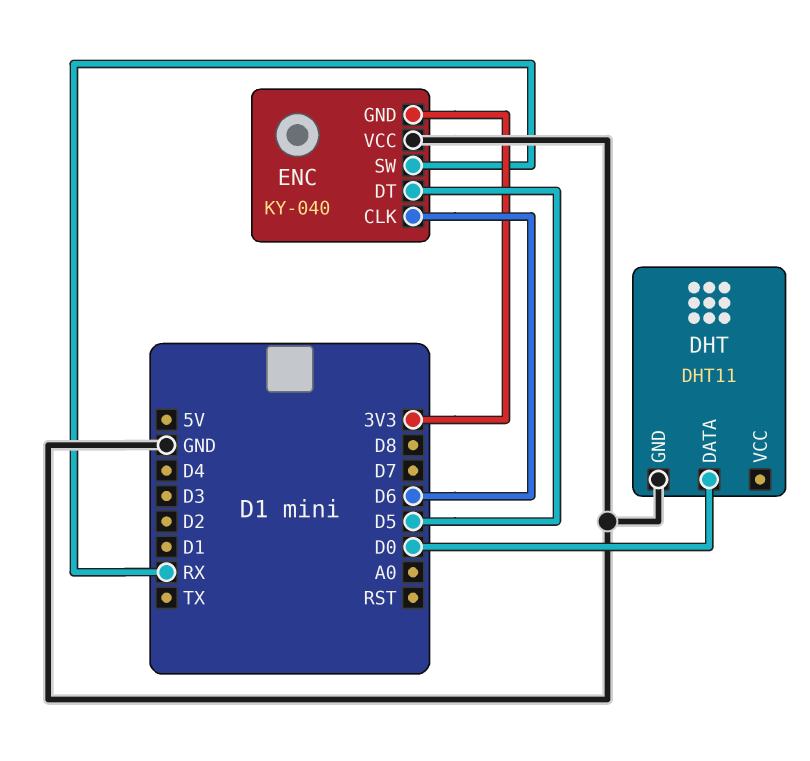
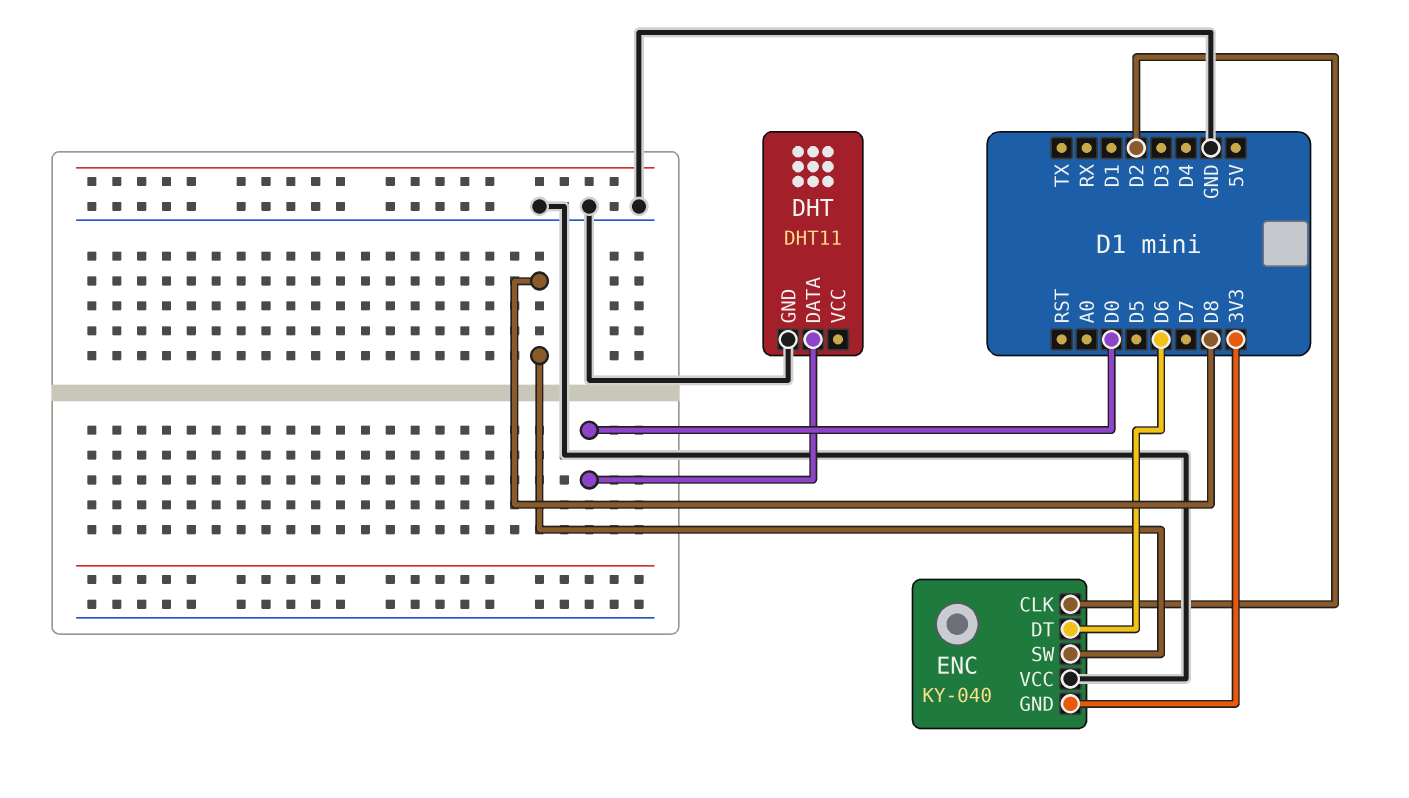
ENC pin CLK: D6 -> D2
ENC pin DT: D5 -> D6
ENC pin SW: RX -> D8

